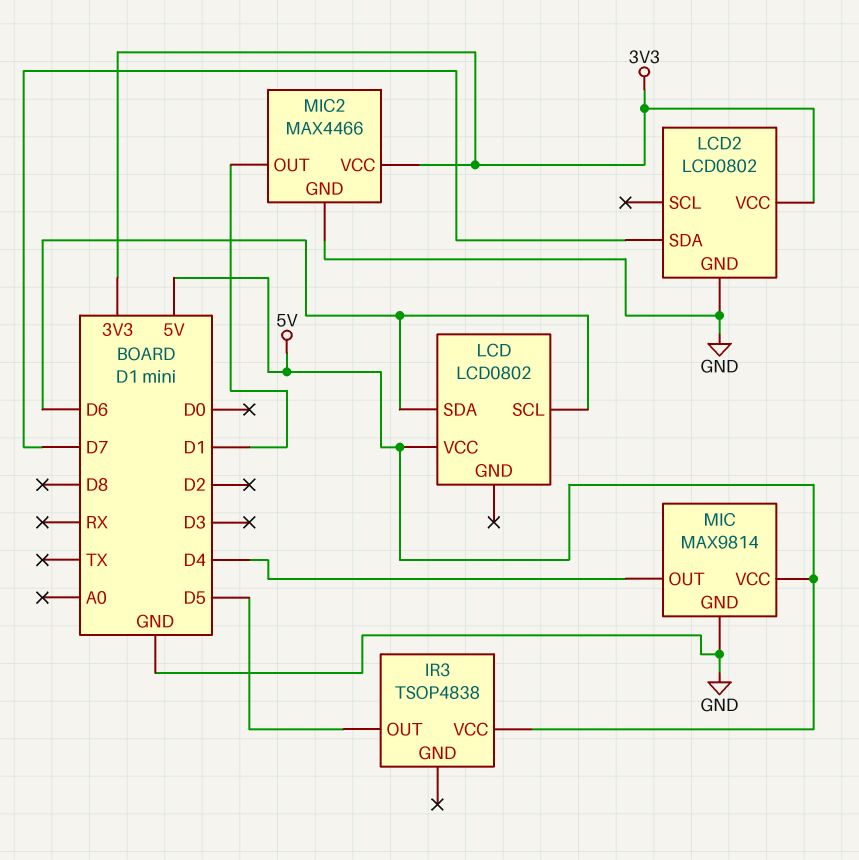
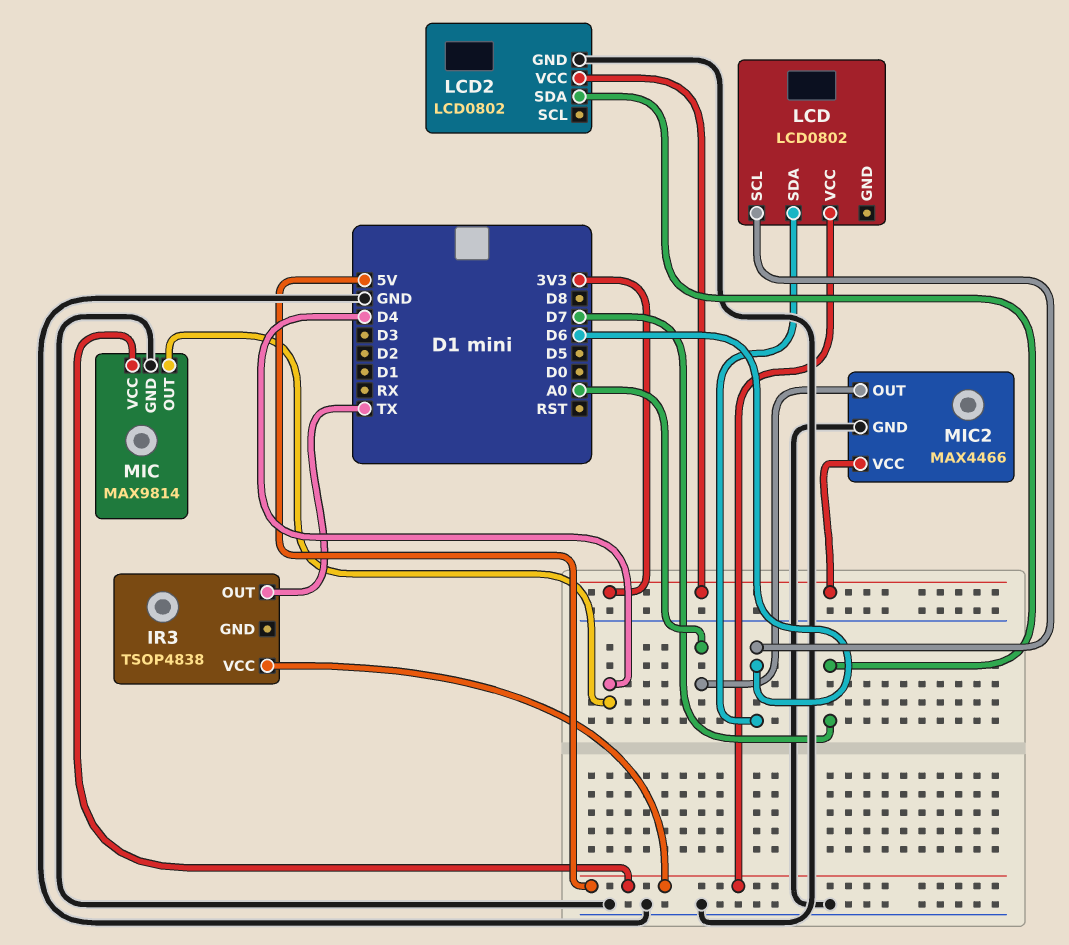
IR3 pin OUT: D5 -> TX
MIC2 pin OUT: D1 -> A0

